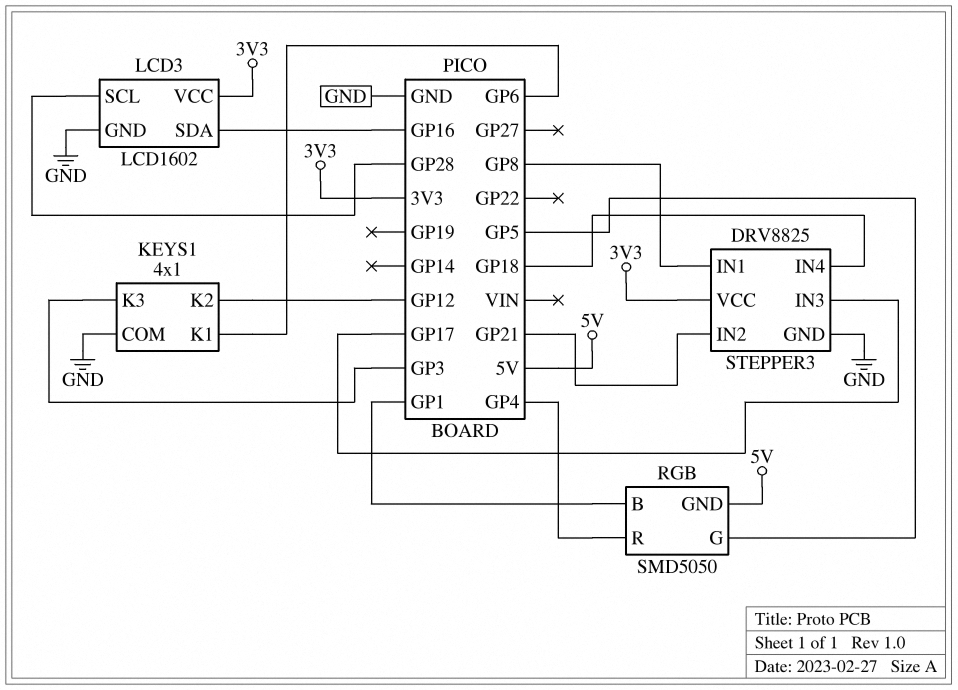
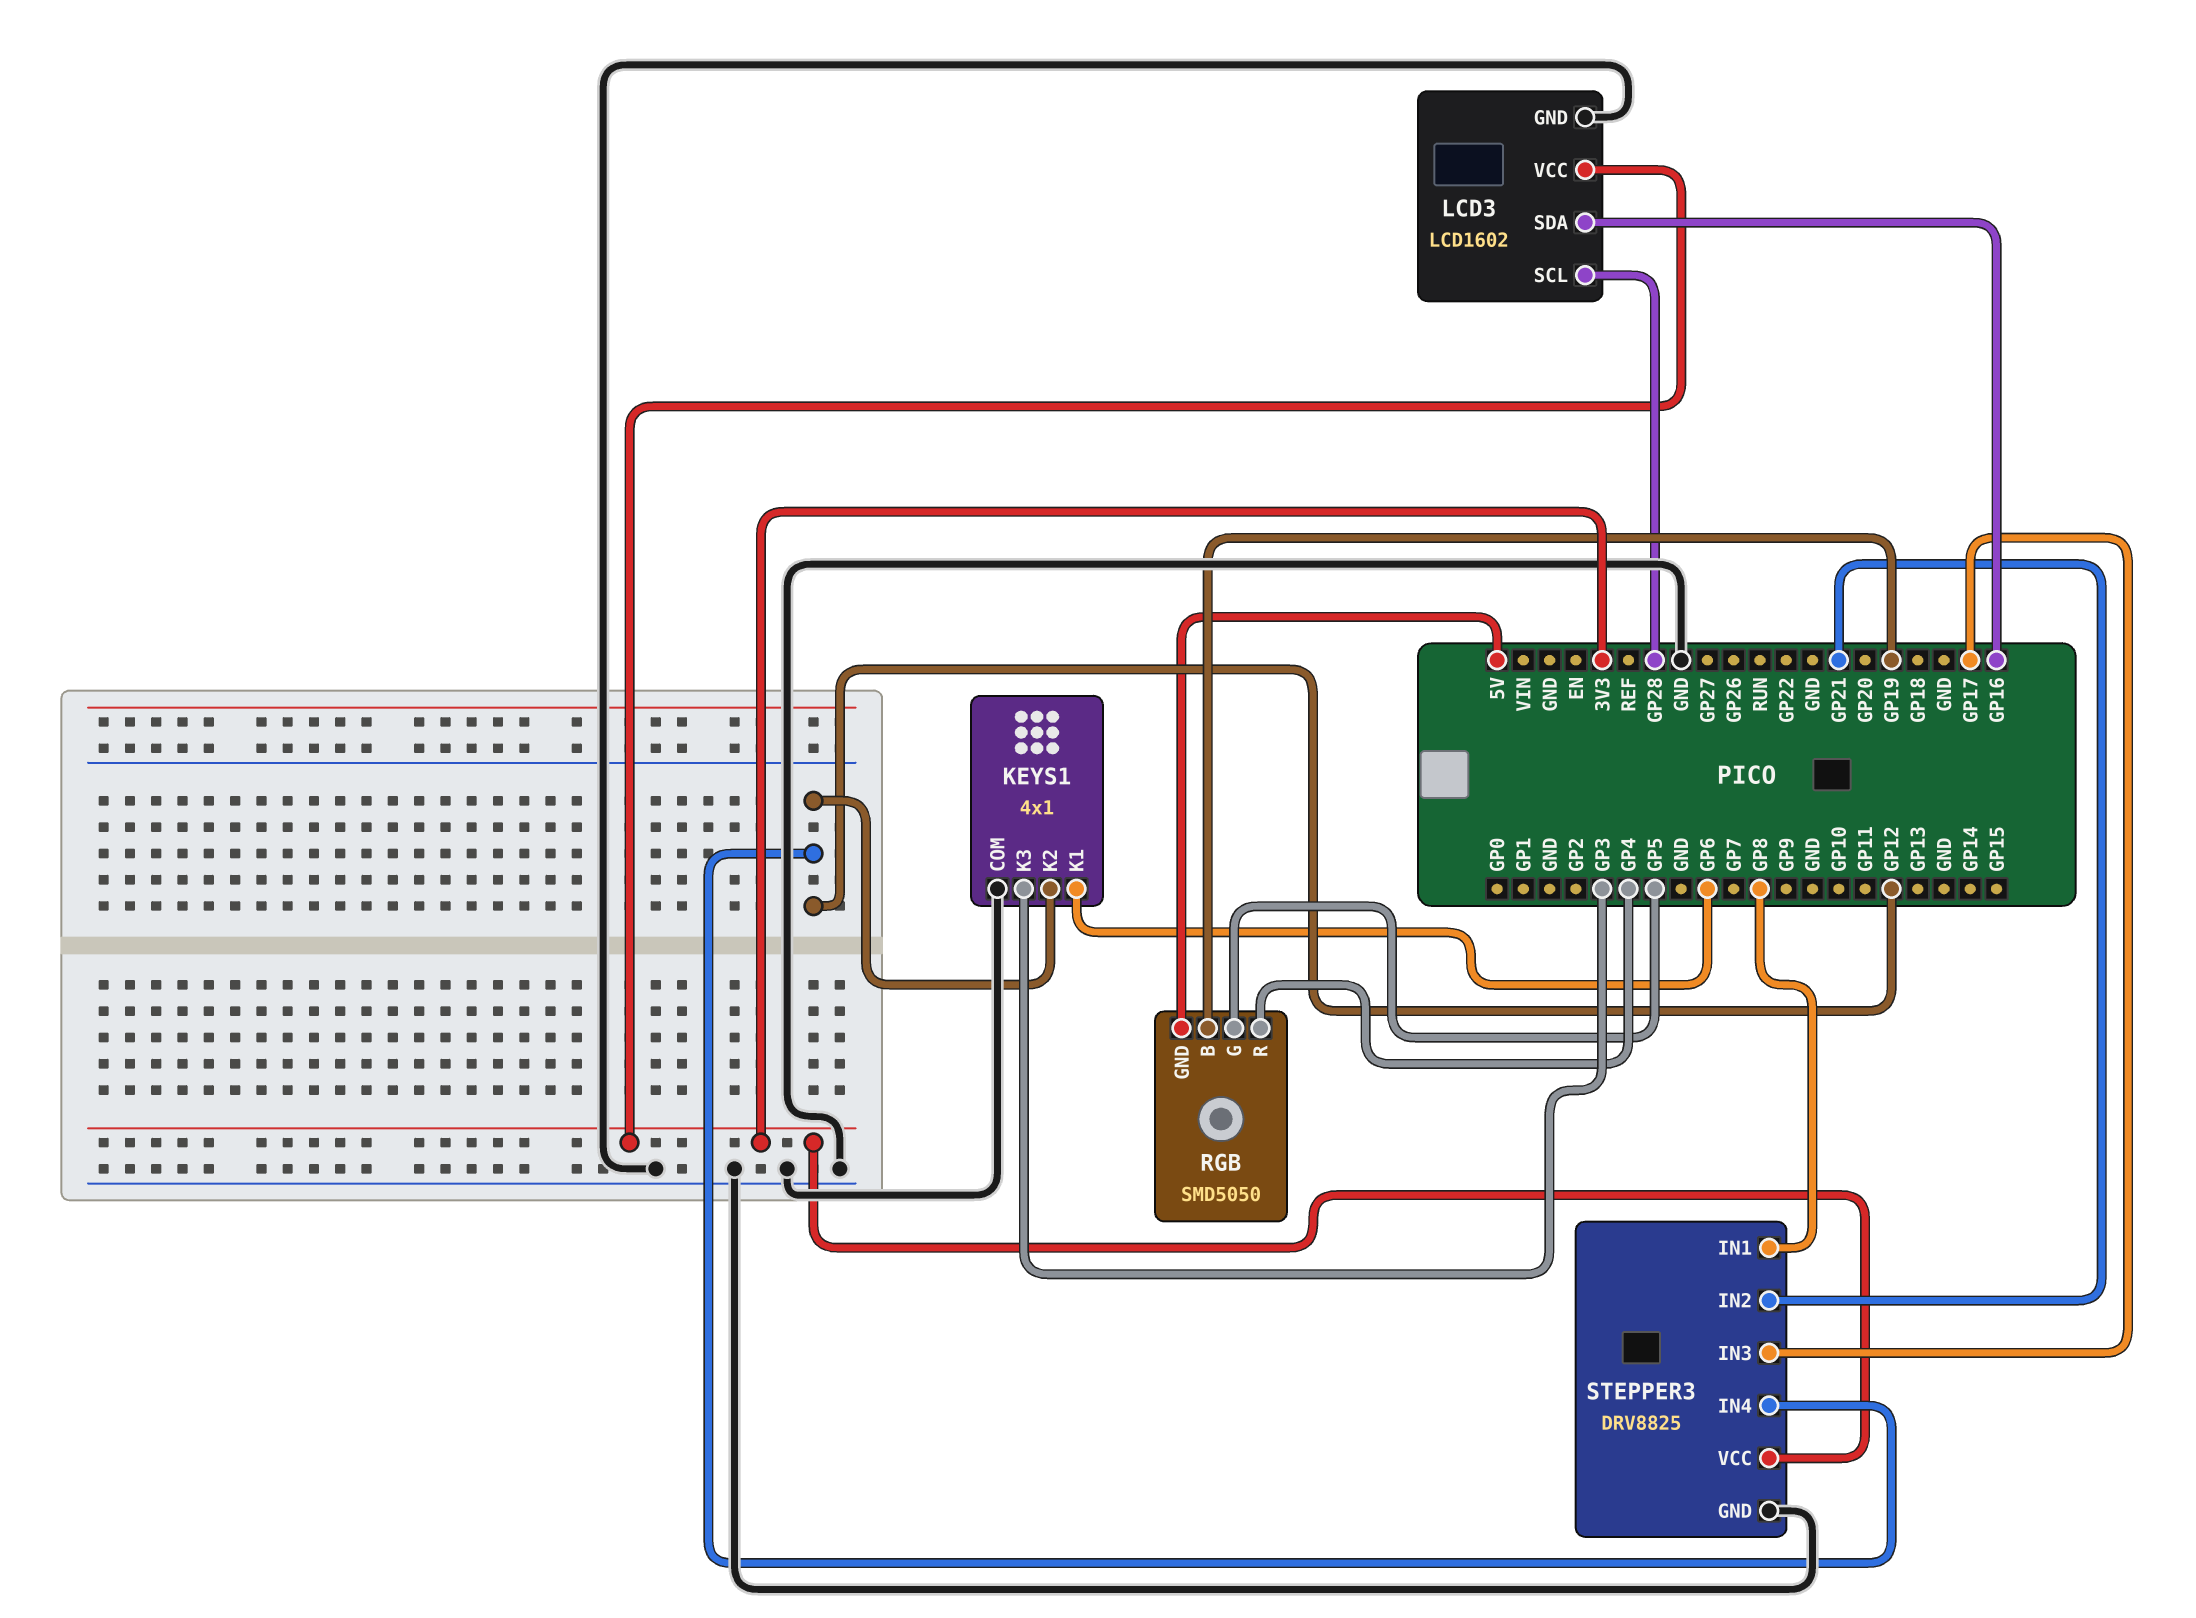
RGB pin B: GP1 -> GP19
STEPPER3 pin IN4: GP18 -> GP12

